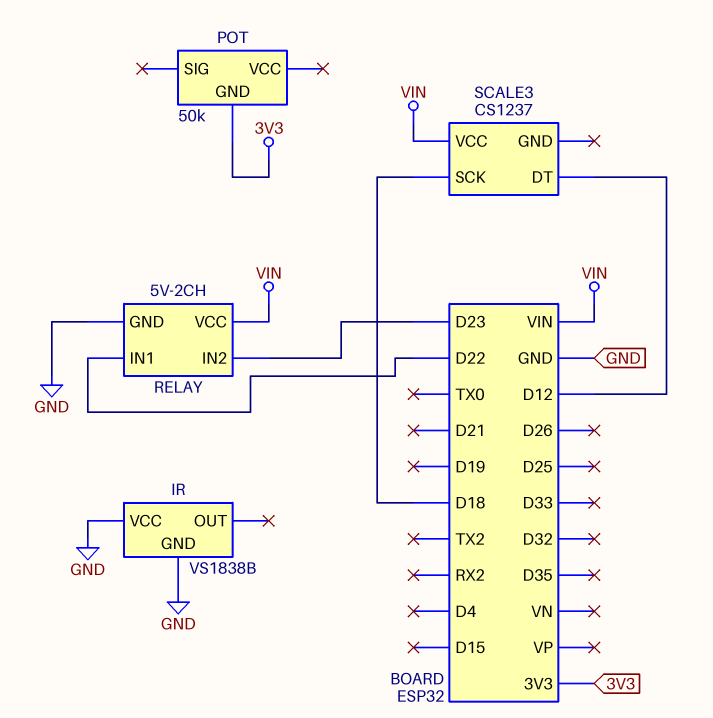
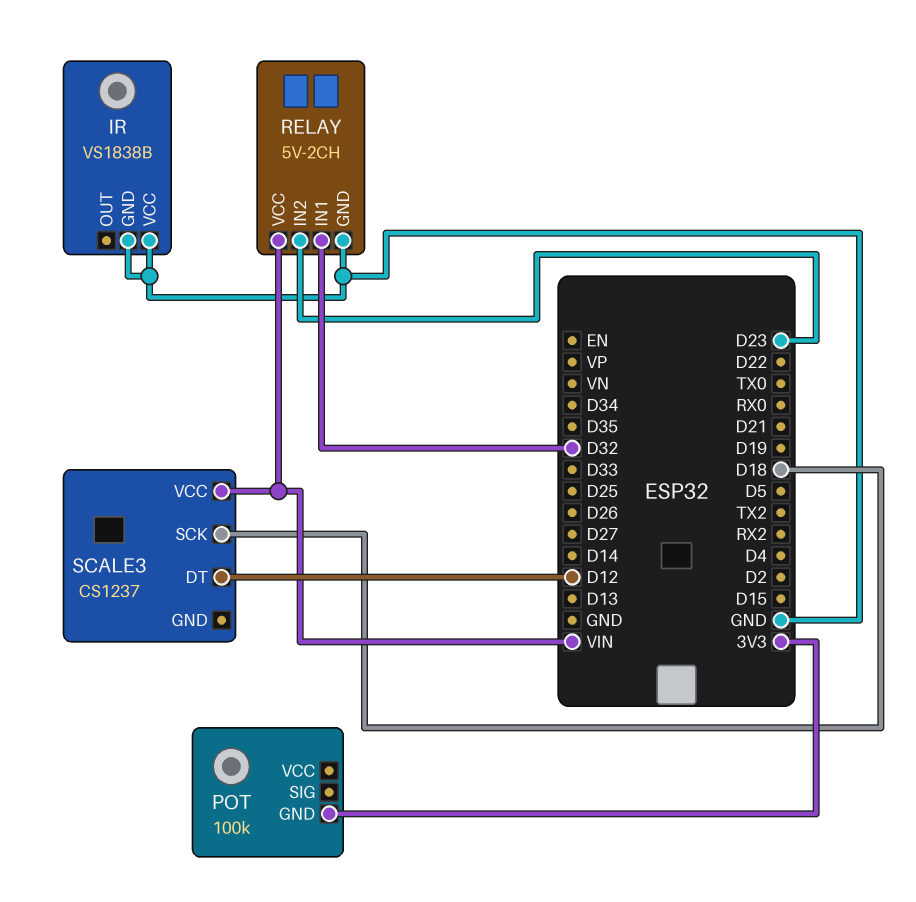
POT: 50k -> 100k
RELAY pin IN1: D22 -> D32

